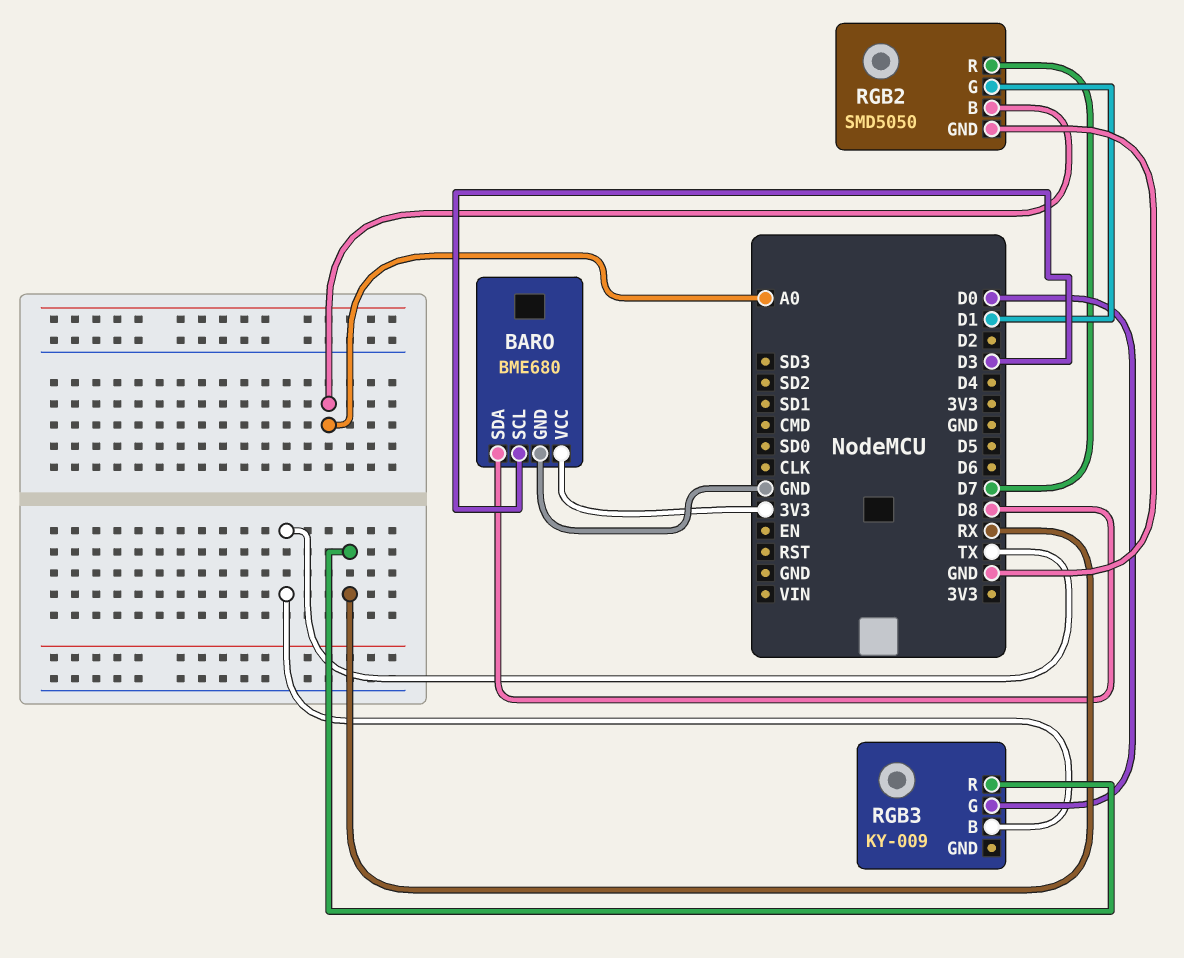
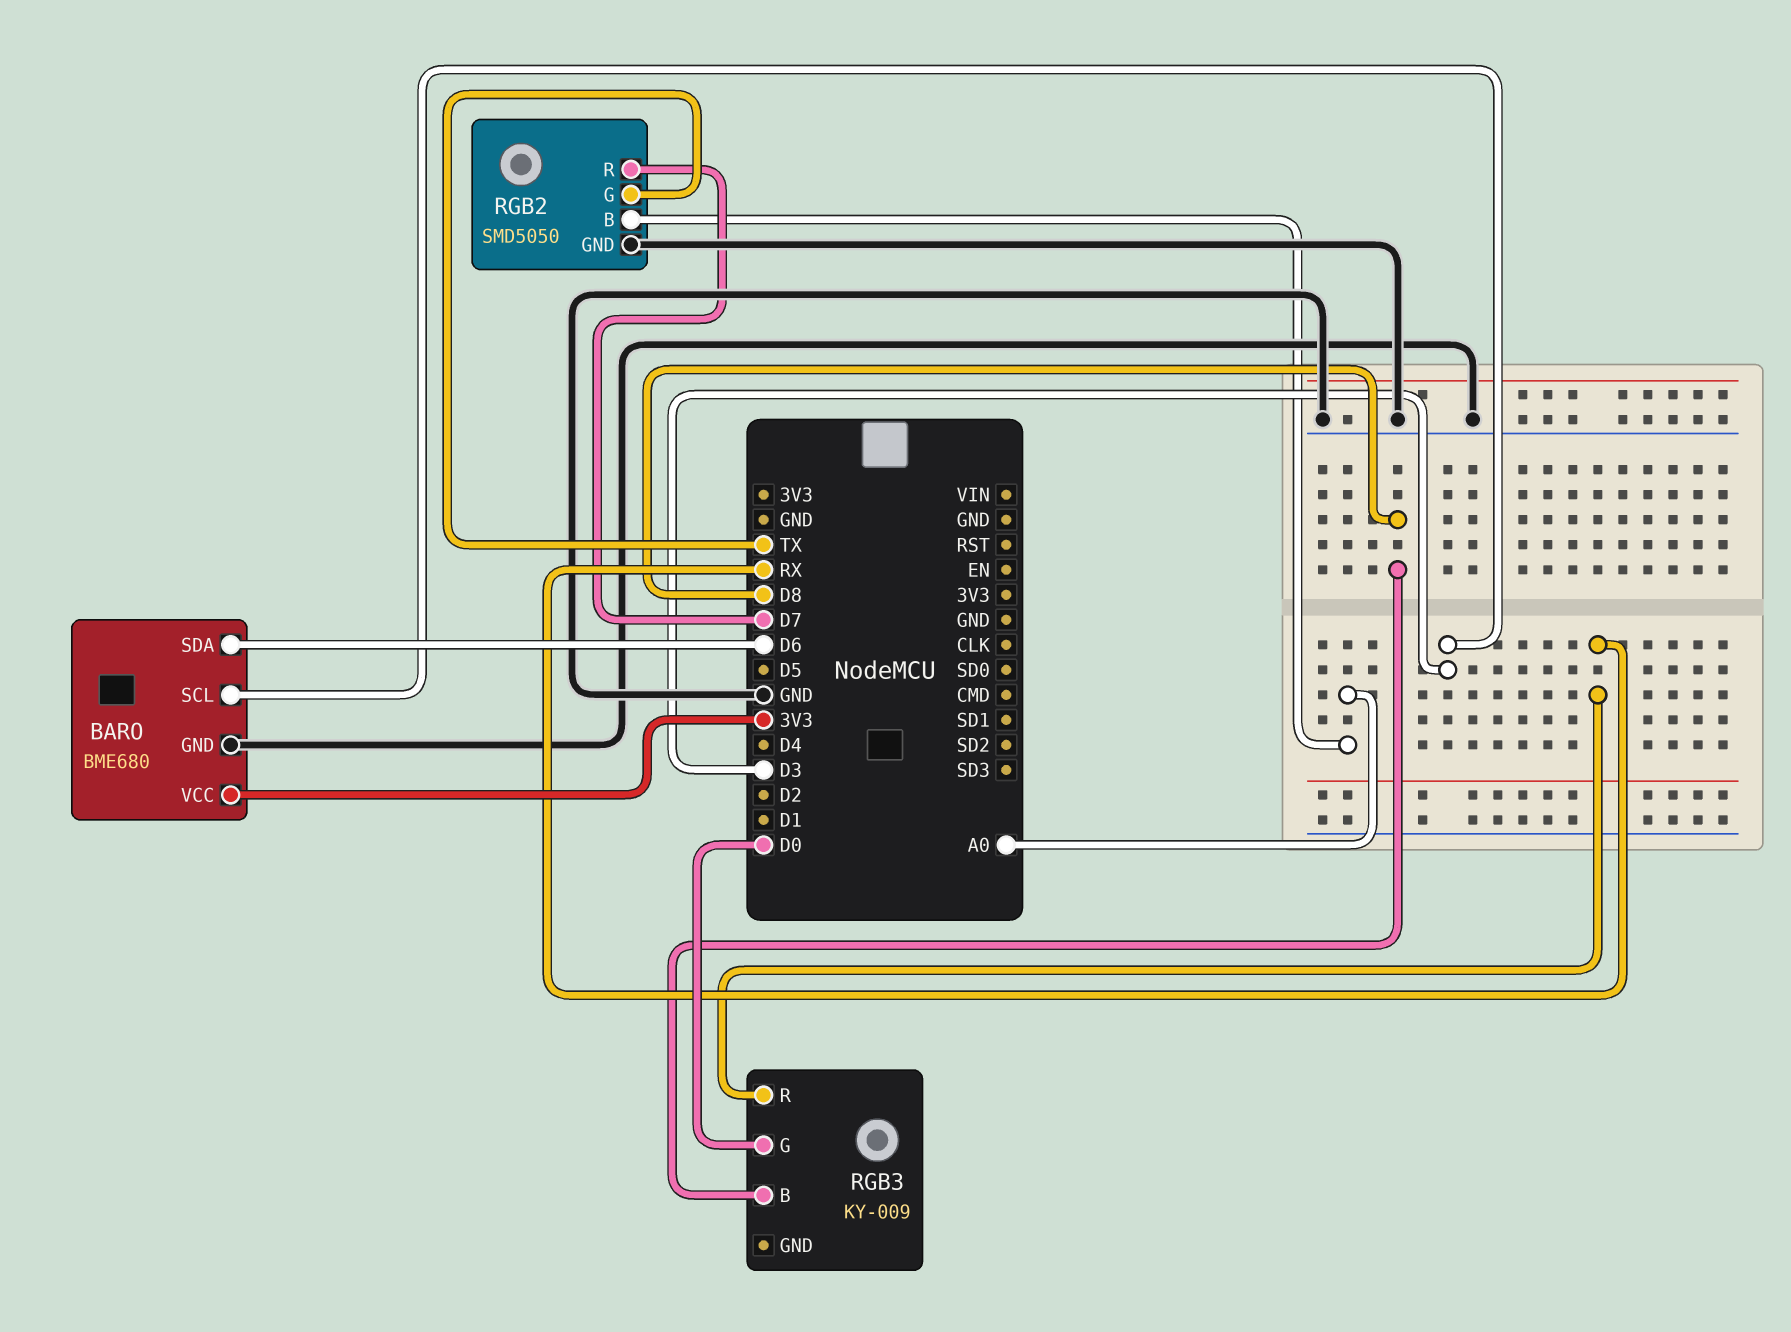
BARO pin SDA: D8 -> D6
RGB2 pin G: D1 -> TX
RGB3 pin B: TX -> D8

